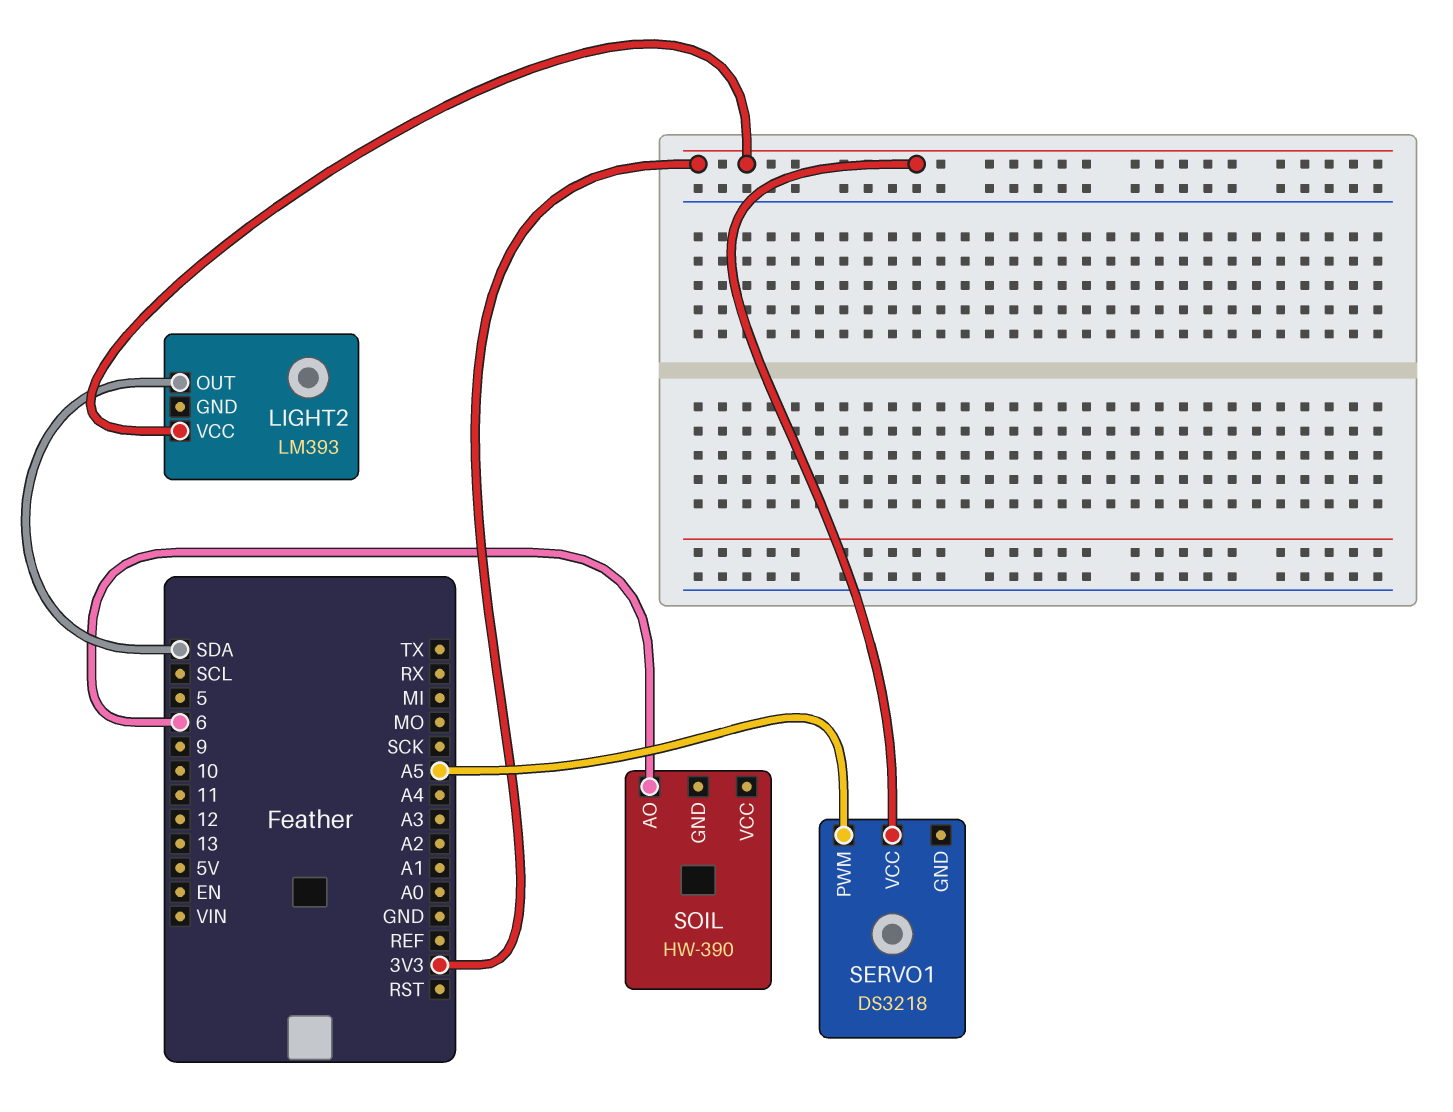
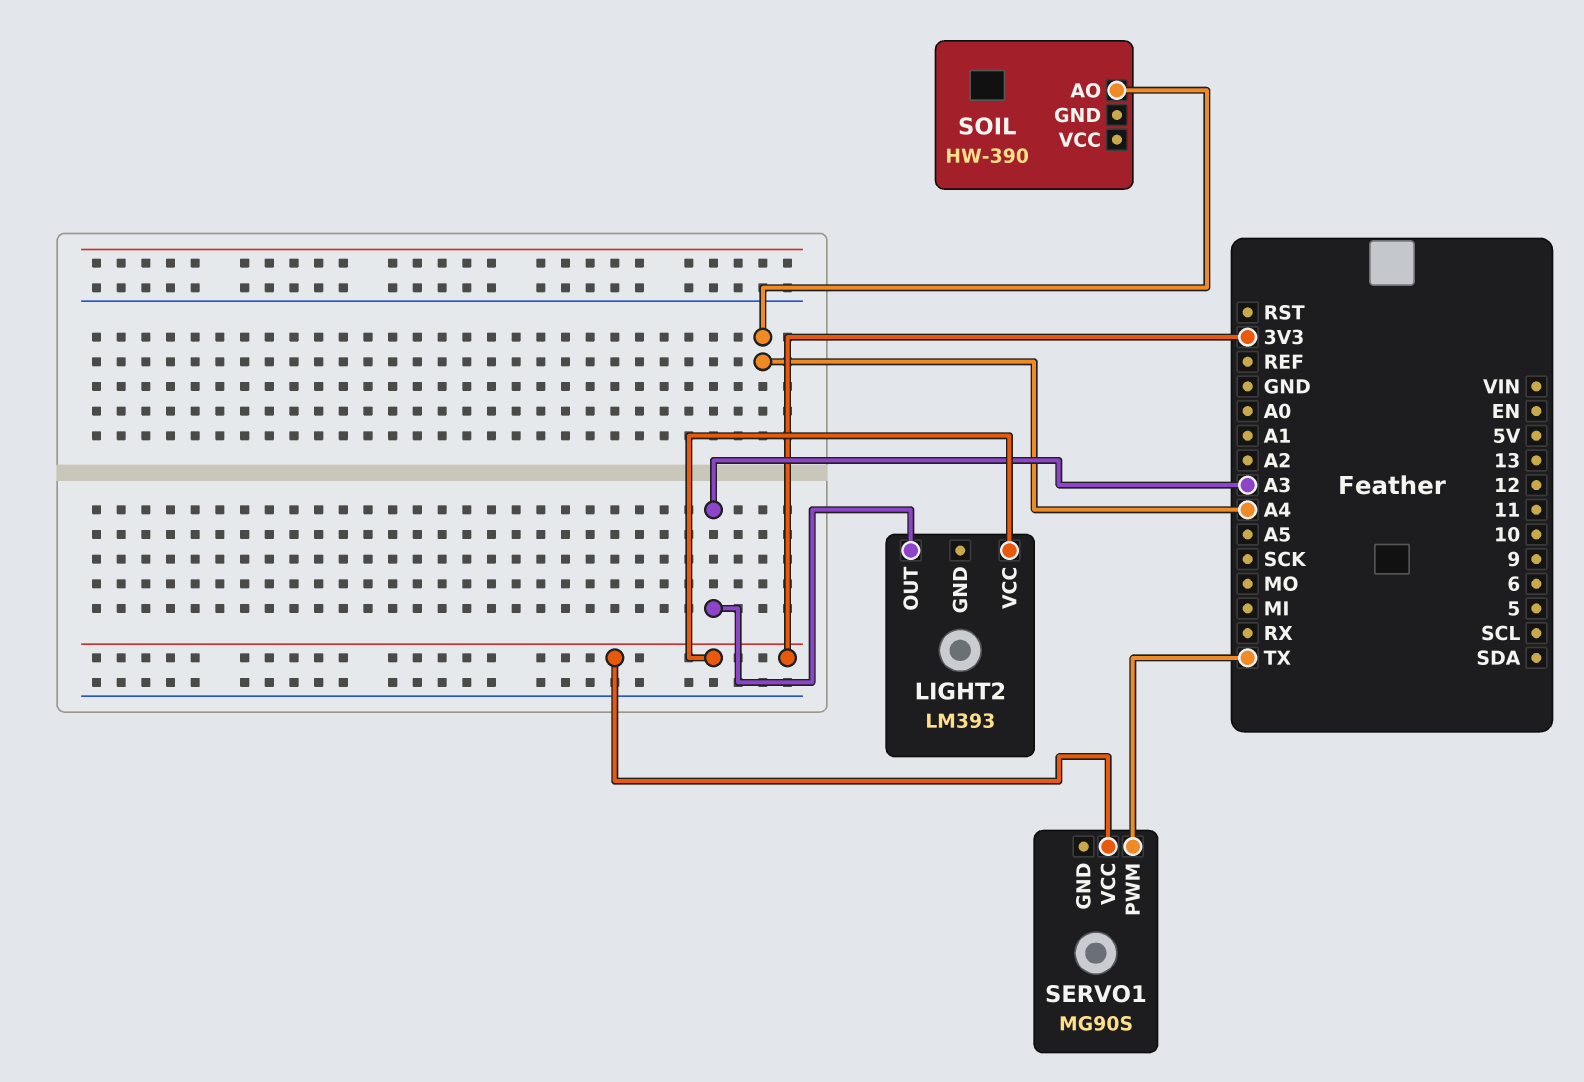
LIGHT2 pin OUT: SDA -> A3
SERVO1: DS3218 -> MG90S
SERVO1 pin PWM: A5 -> TX
SOIL pin AO: 6 -> A4

